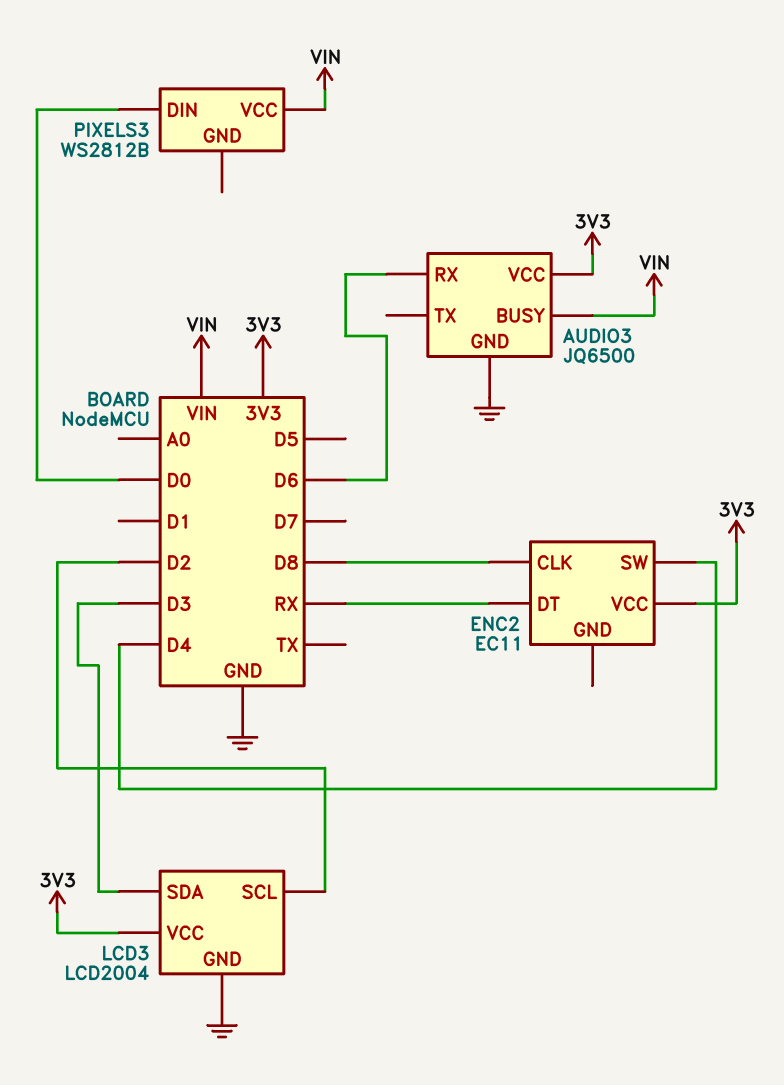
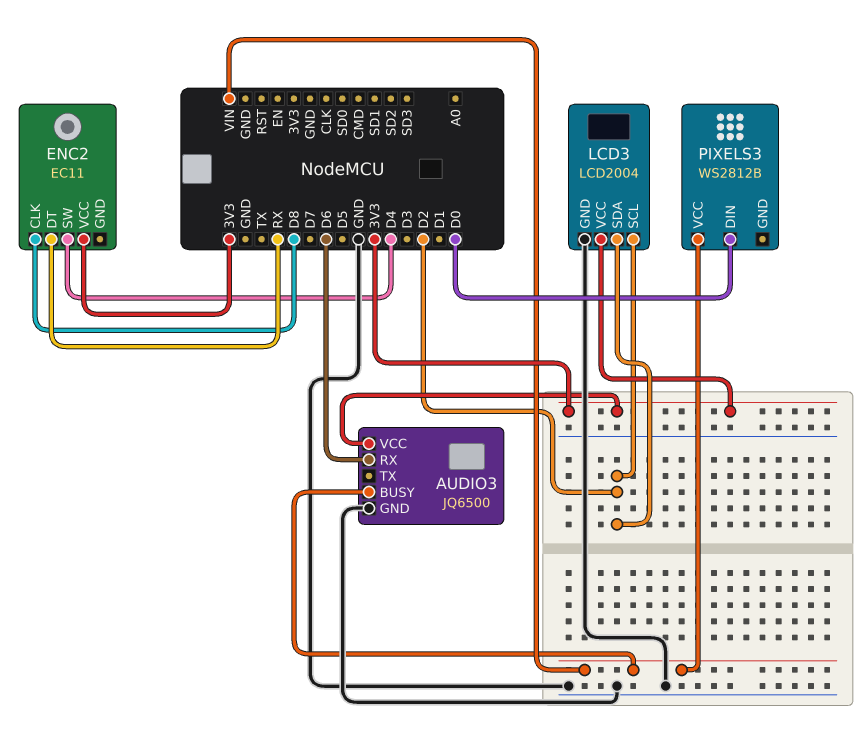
LCD3 pin SDA: D3 -> D2

